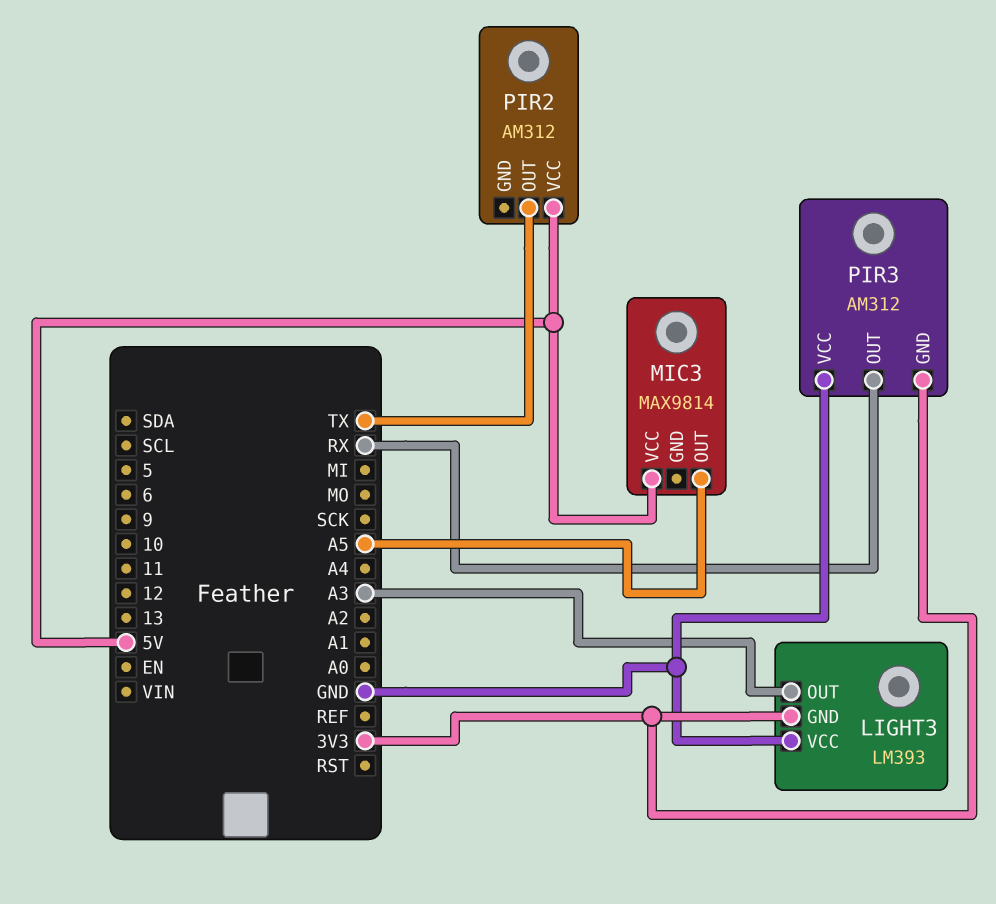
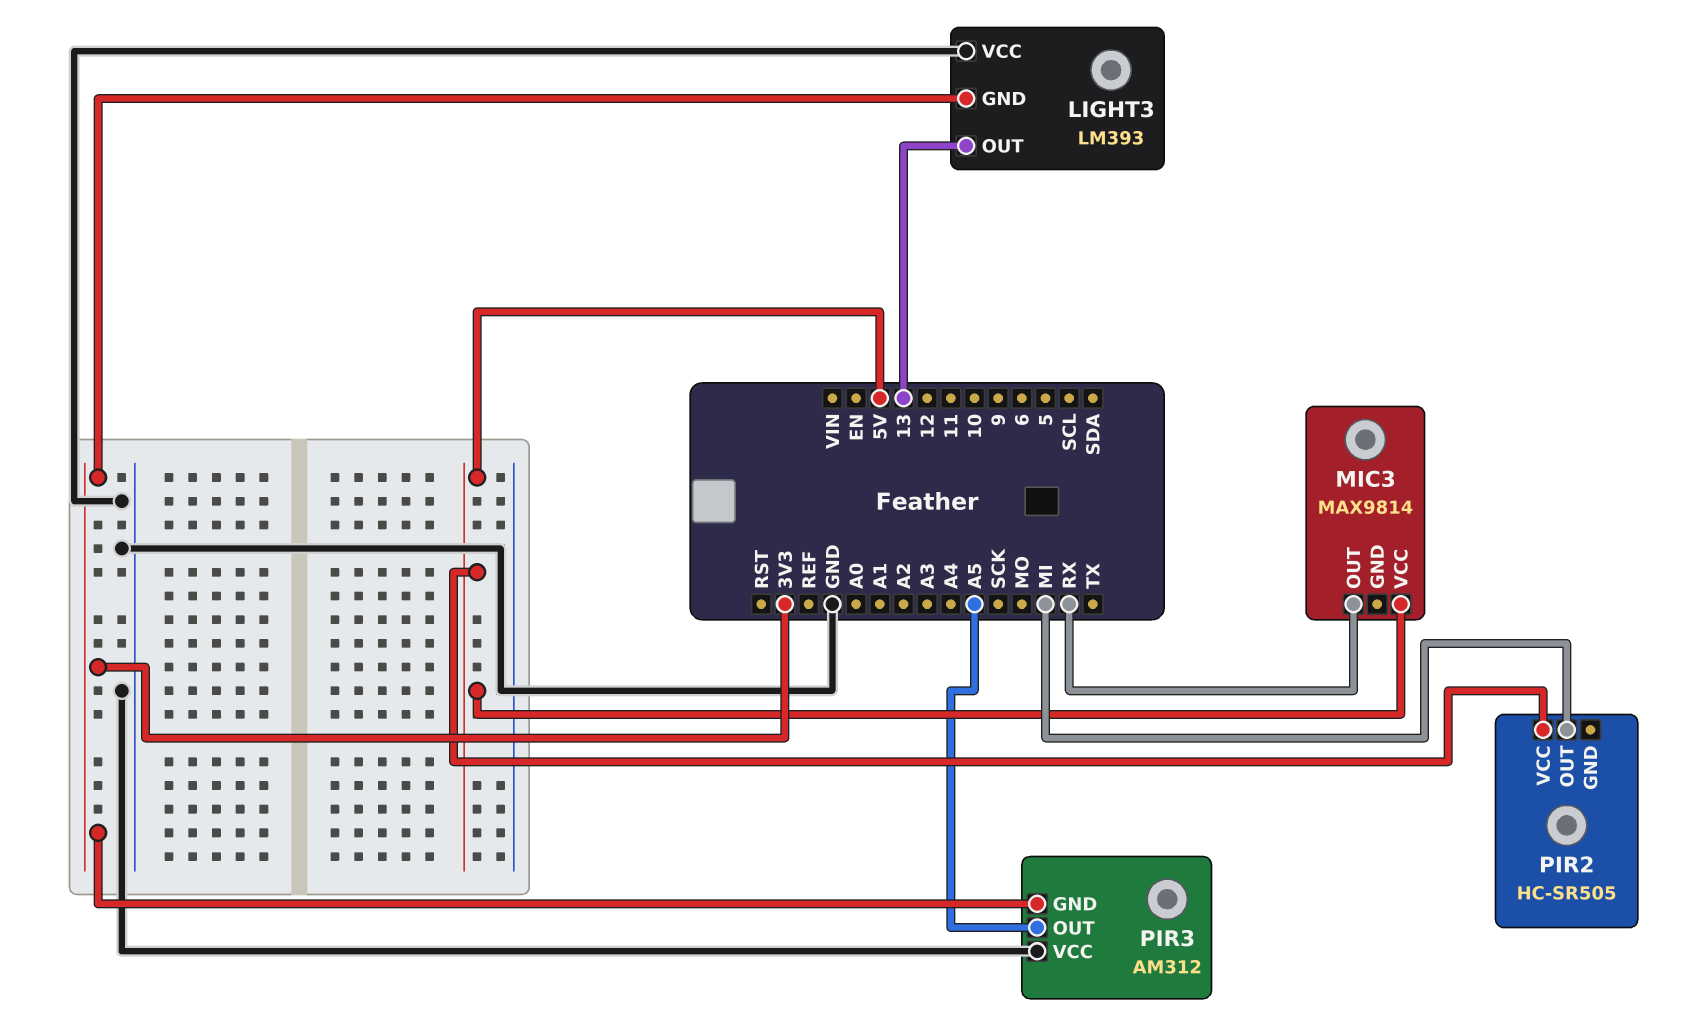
LIGHT3 pin OUT: A3 -> 13
MIC3 pin OUT: A5 -> RX
PIR2: AM312 -> HC-SR505
PIR2 pin OUT: TX -> MI
PIR3 pin OUT: RX -> A5

